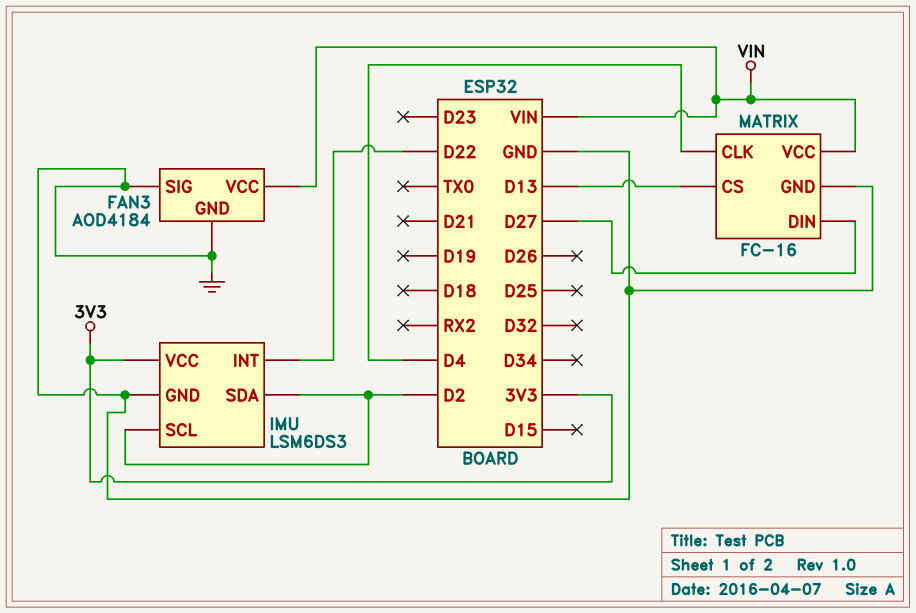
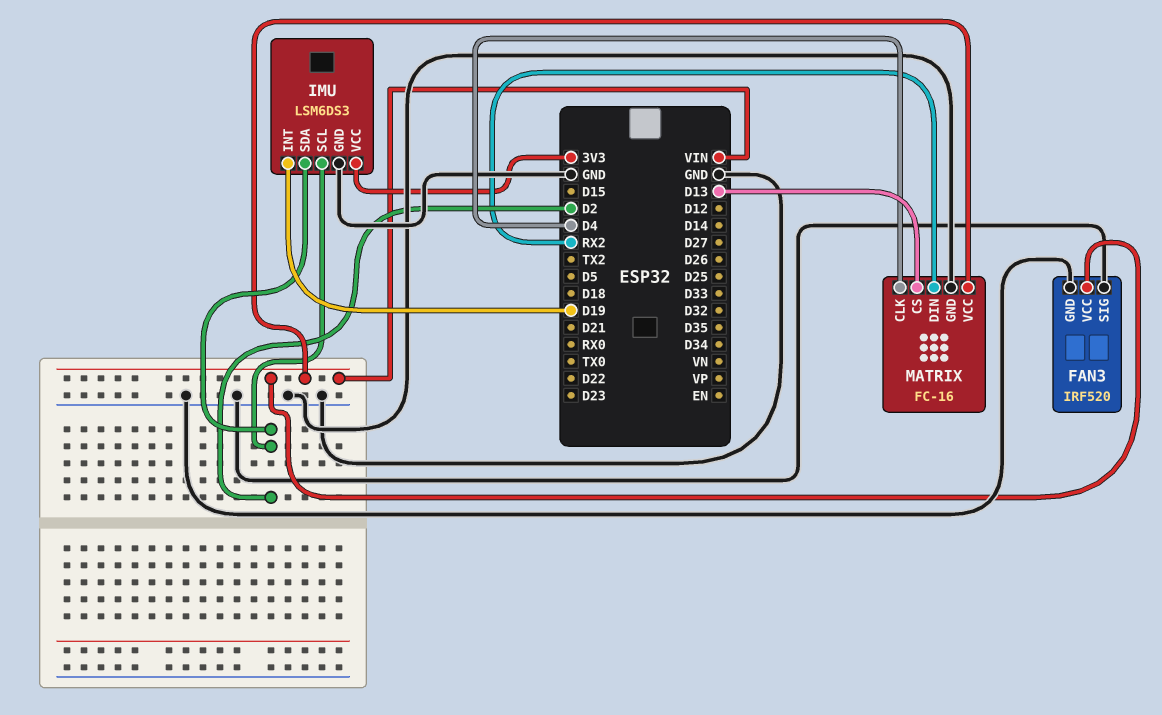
FAN3: AOD4184 -> IRF520
IMU pin INT: D22 -> D19
MATRIX pin DIN: D27 -> RX2

